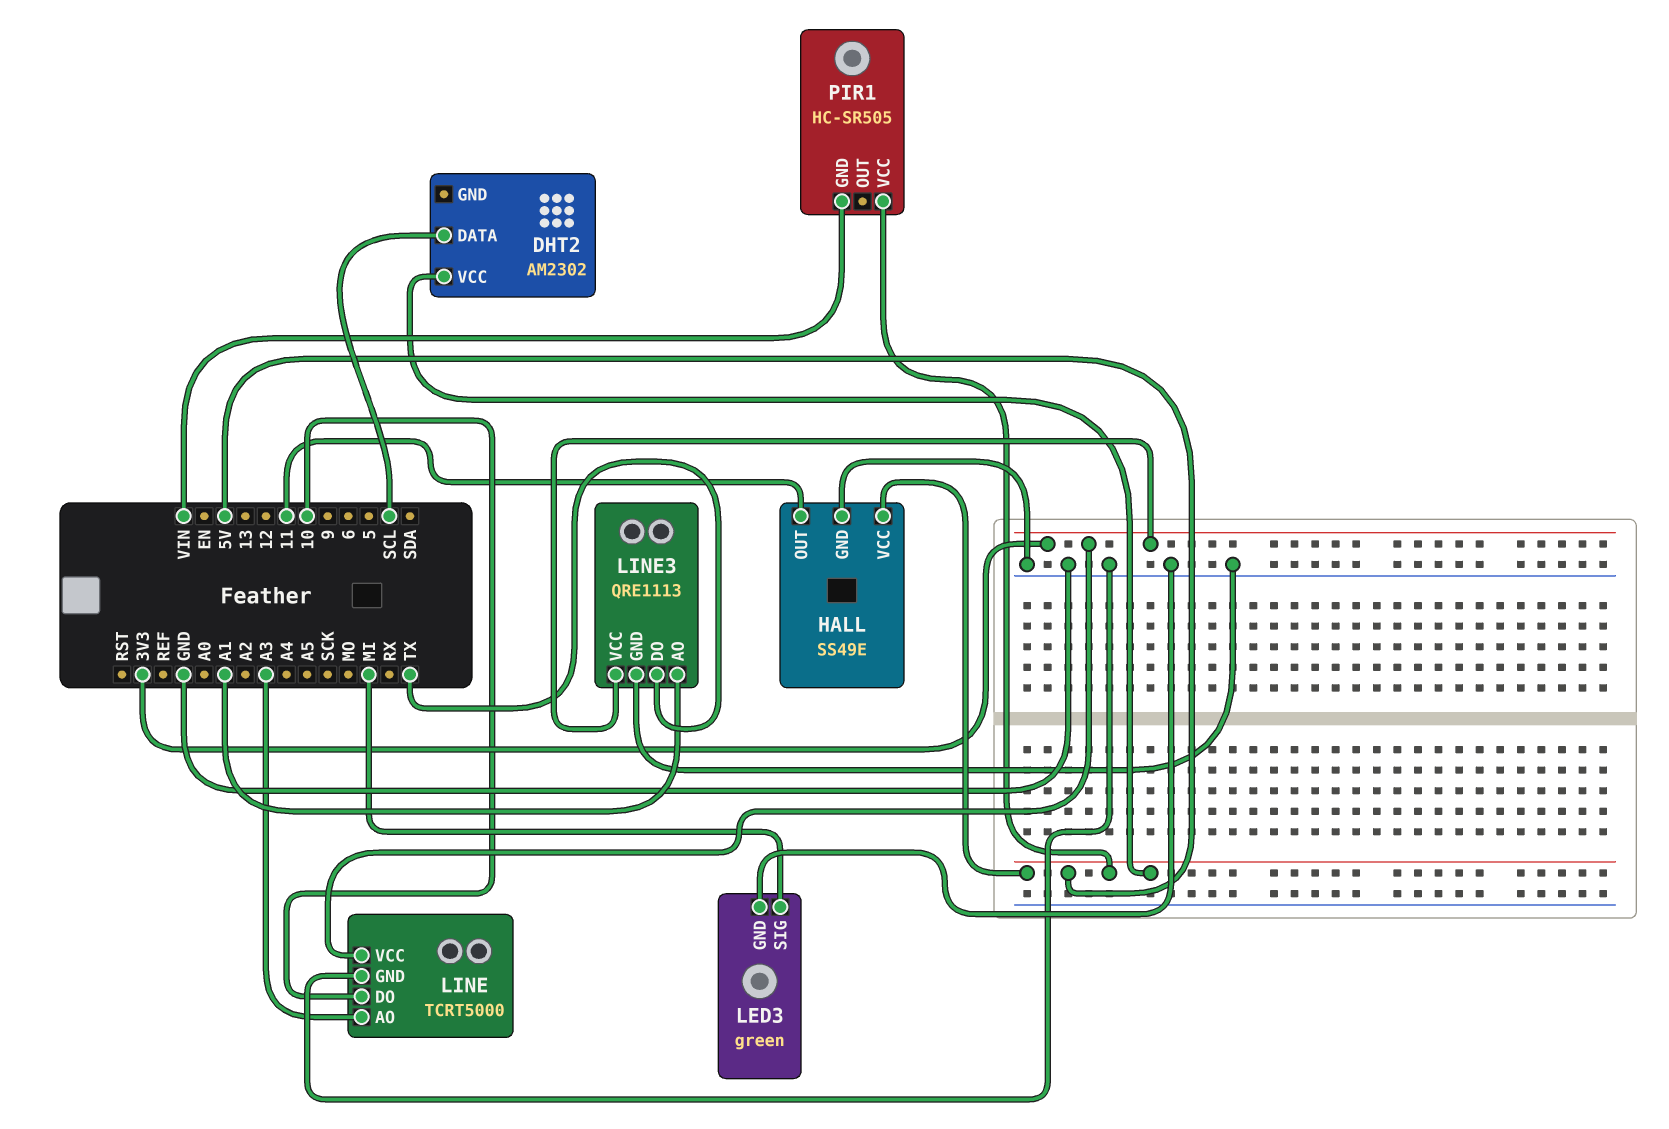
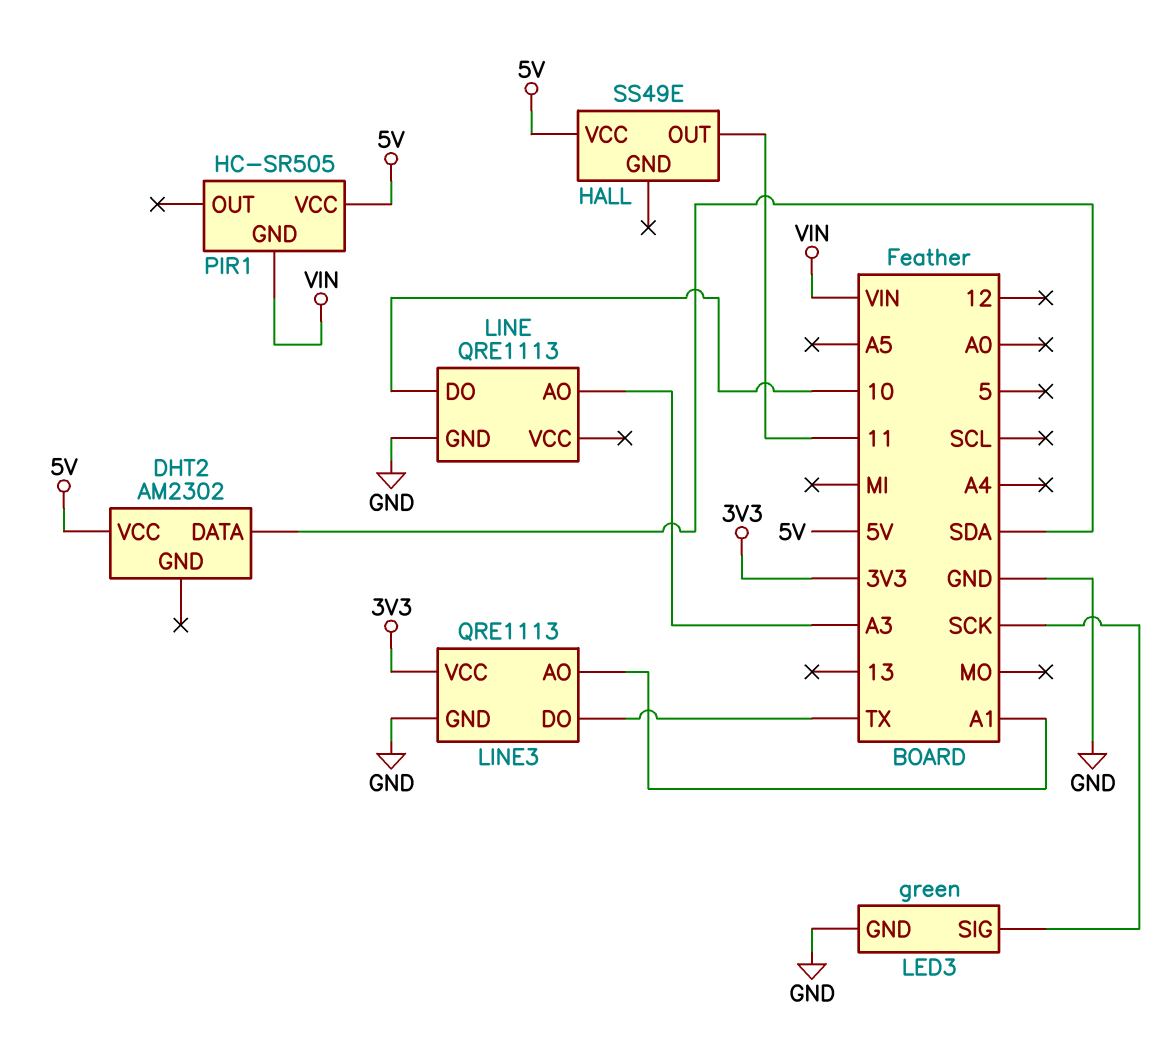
DHT2 pin DATA: SCL -> SDA
HALL pin GND: GND -> none
LED3 pin SIG: MI -> SCK
LINE: TCRT5000 -> QRE1113
LINE pin VCC: 3V3 -> none

